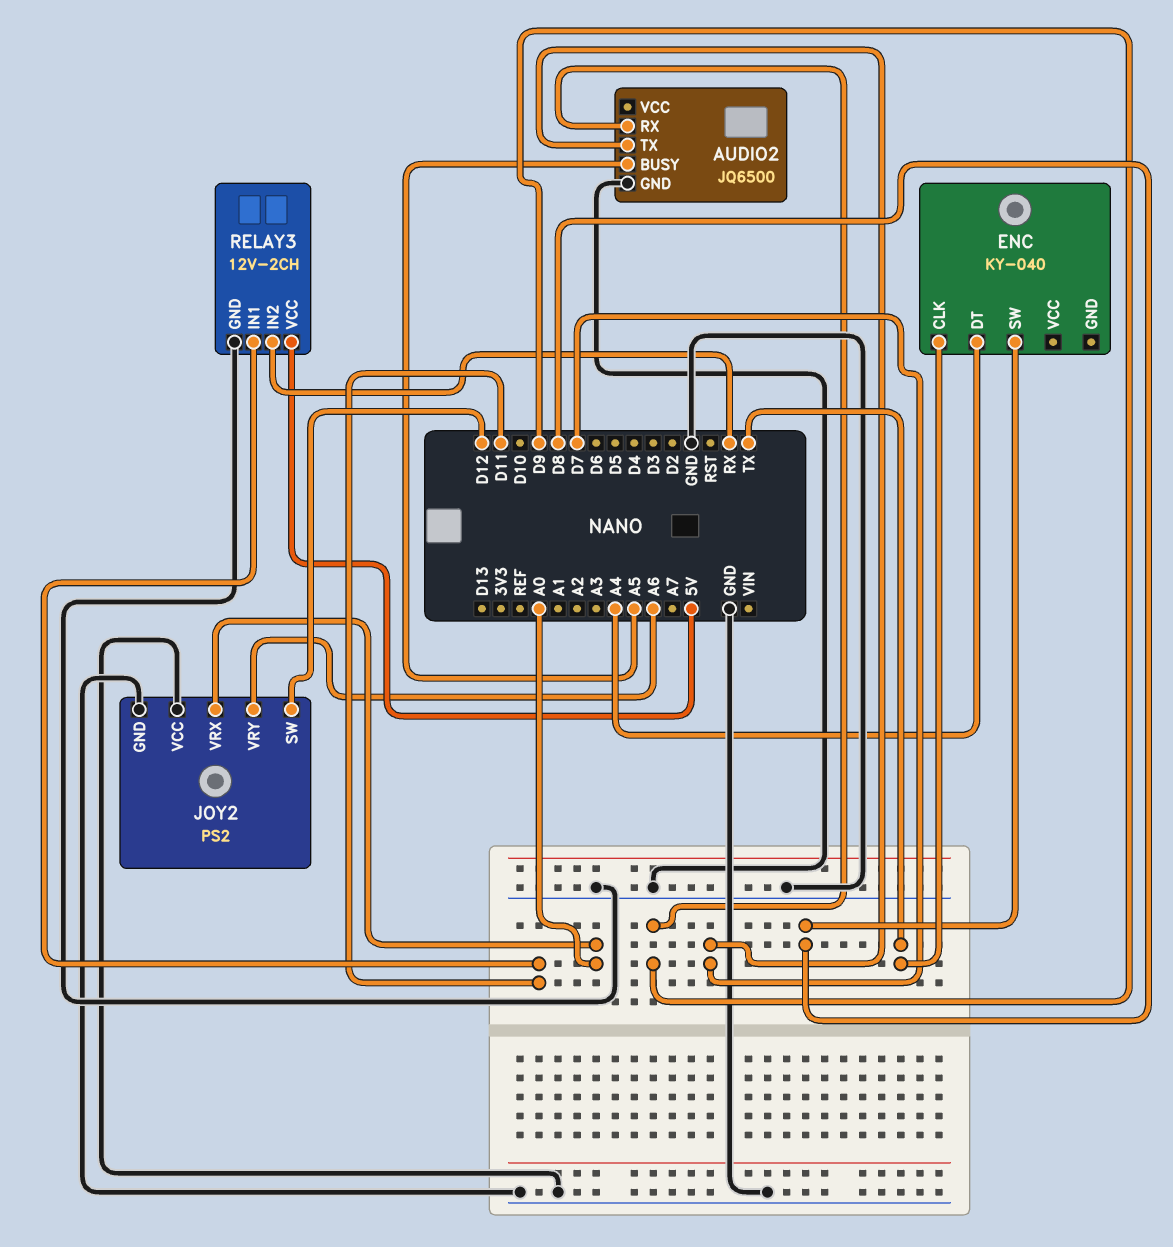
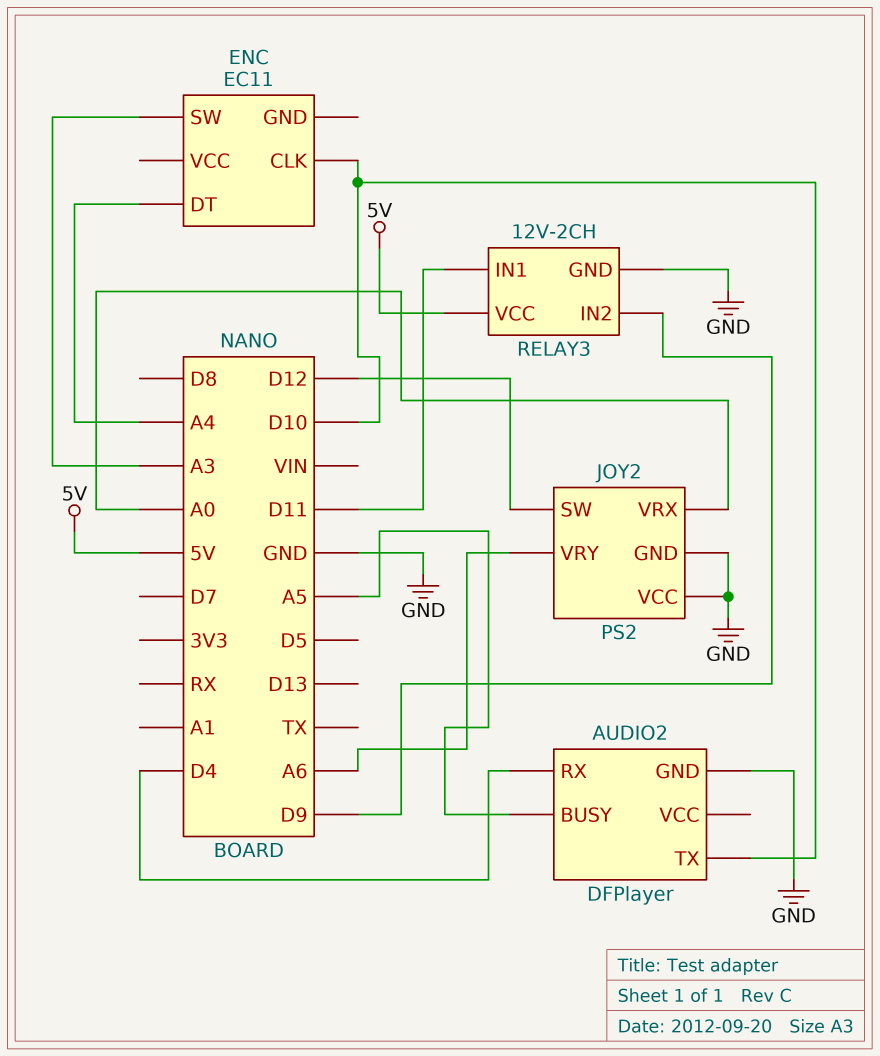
AUDIO2: JQ6500 -> DFPlayer
AUDIO2 pin RX: D9 -> D4
AUDIO2 pin TX: D7 -> D10
ENC: KY-040 -> EC11
ENC pin CLK: TX -> D10
ENC pin SW: D8 -> A3
RELAY3 pin IN2: RX -> D9

